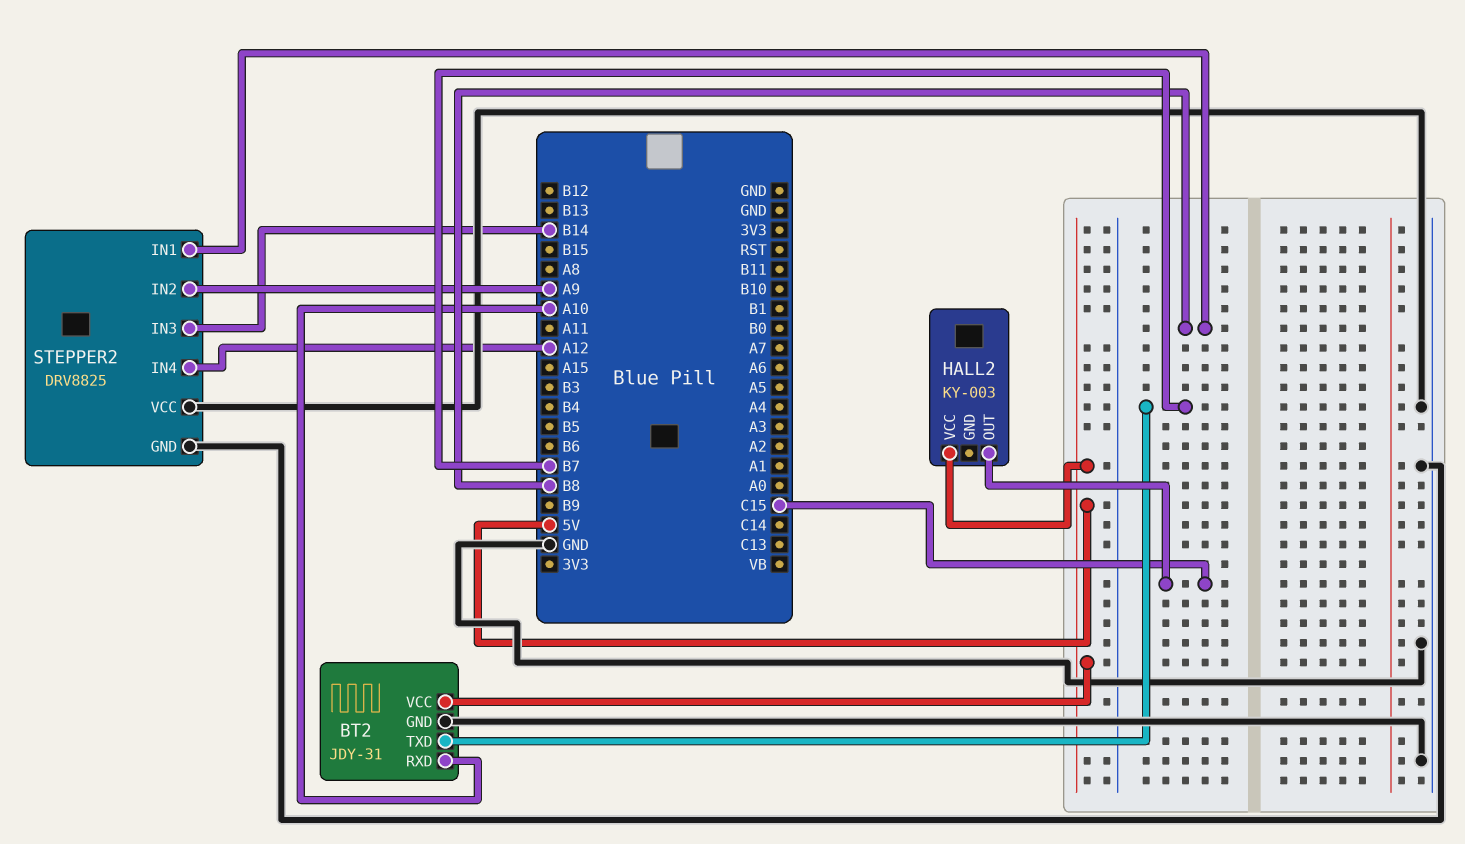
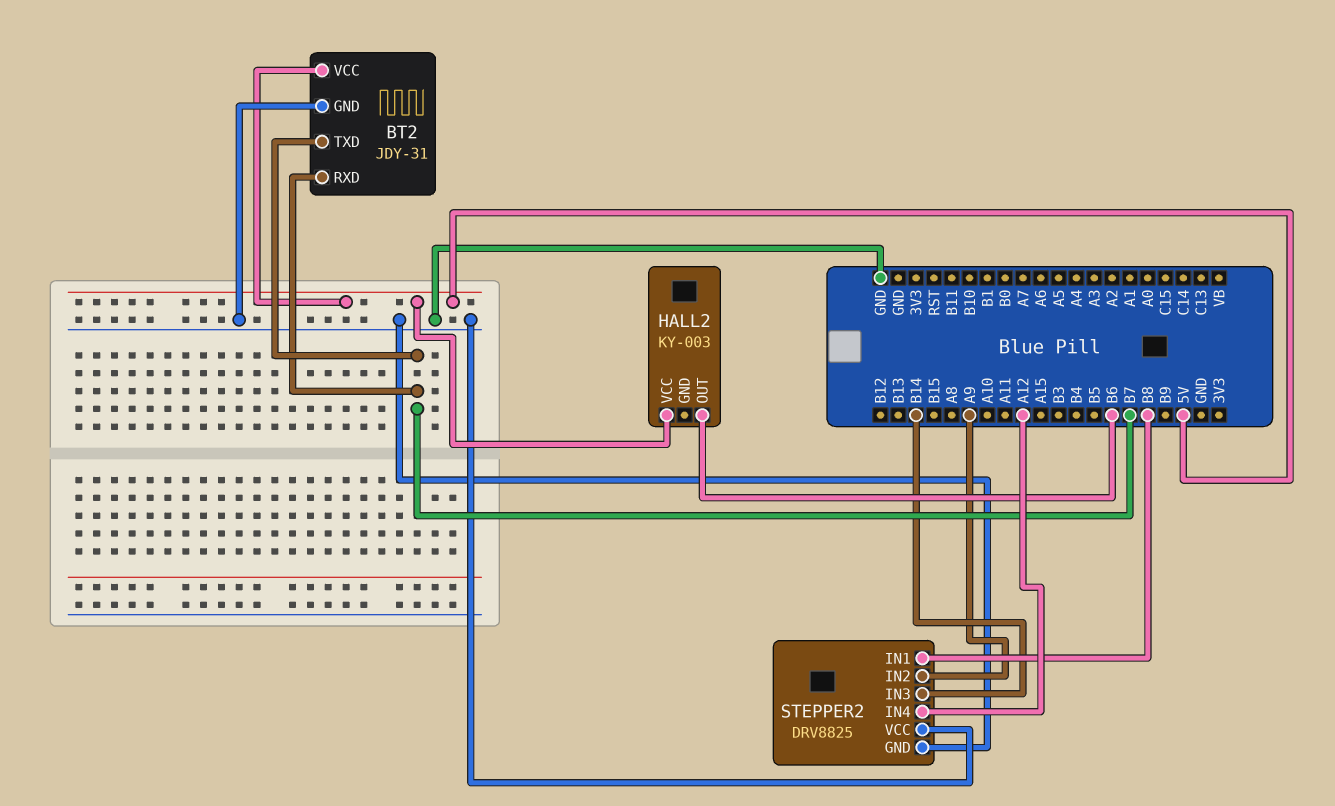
BT2 pin RXD: A10 -> B7
HALL2 pin OUT: C15 -> B6

